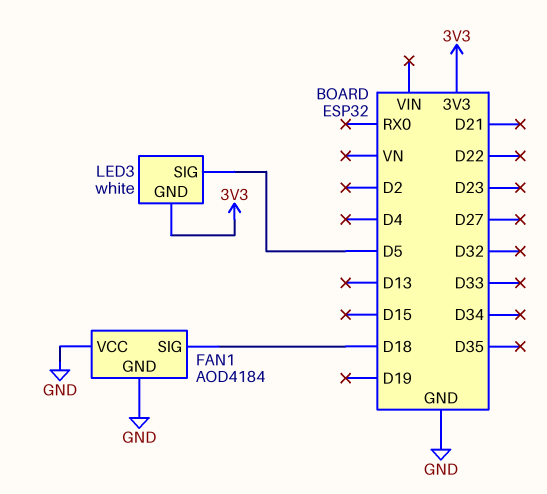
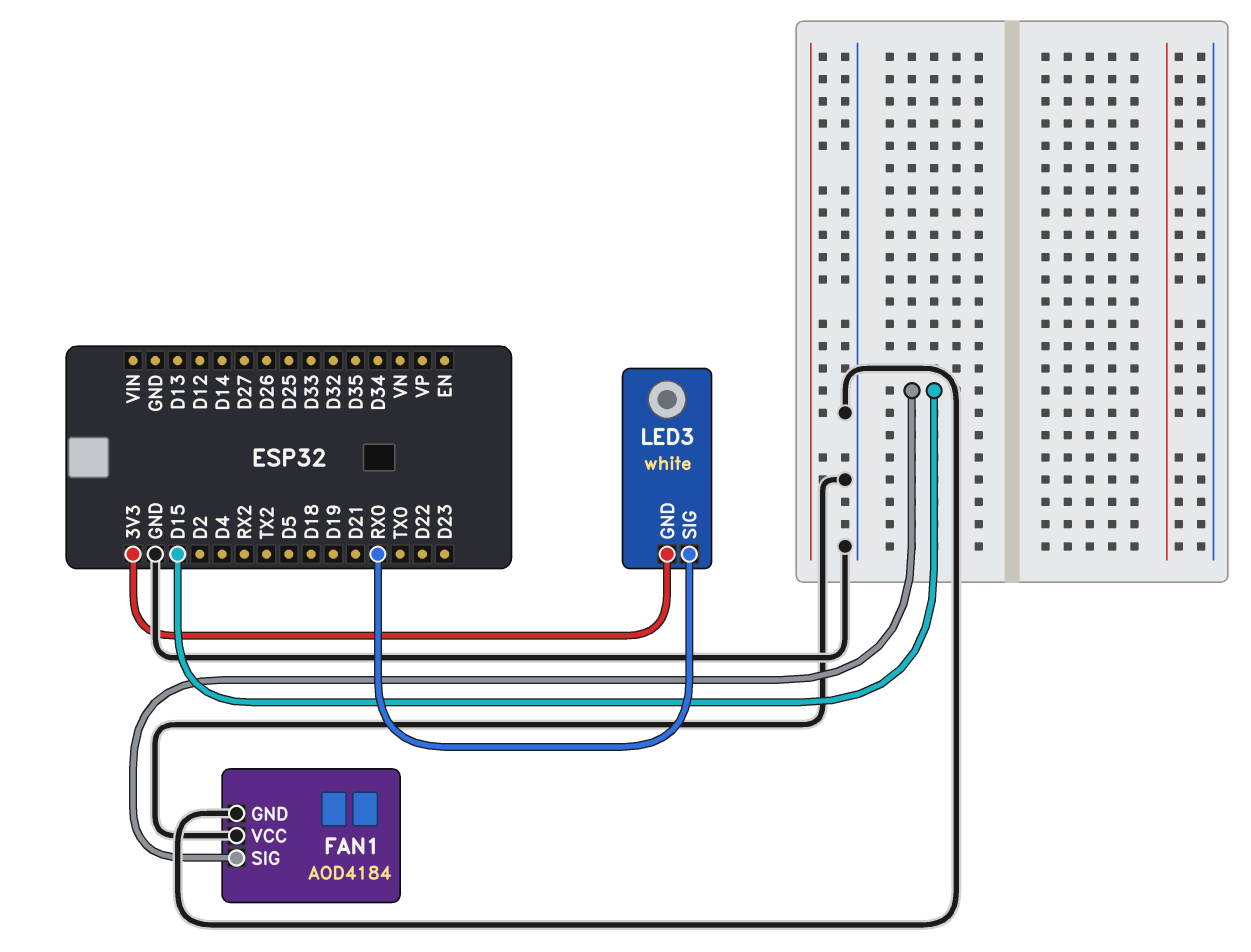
FAN1 pin SIG: D18 -> D15
LED3 pin SIG: D5 -> RX0

